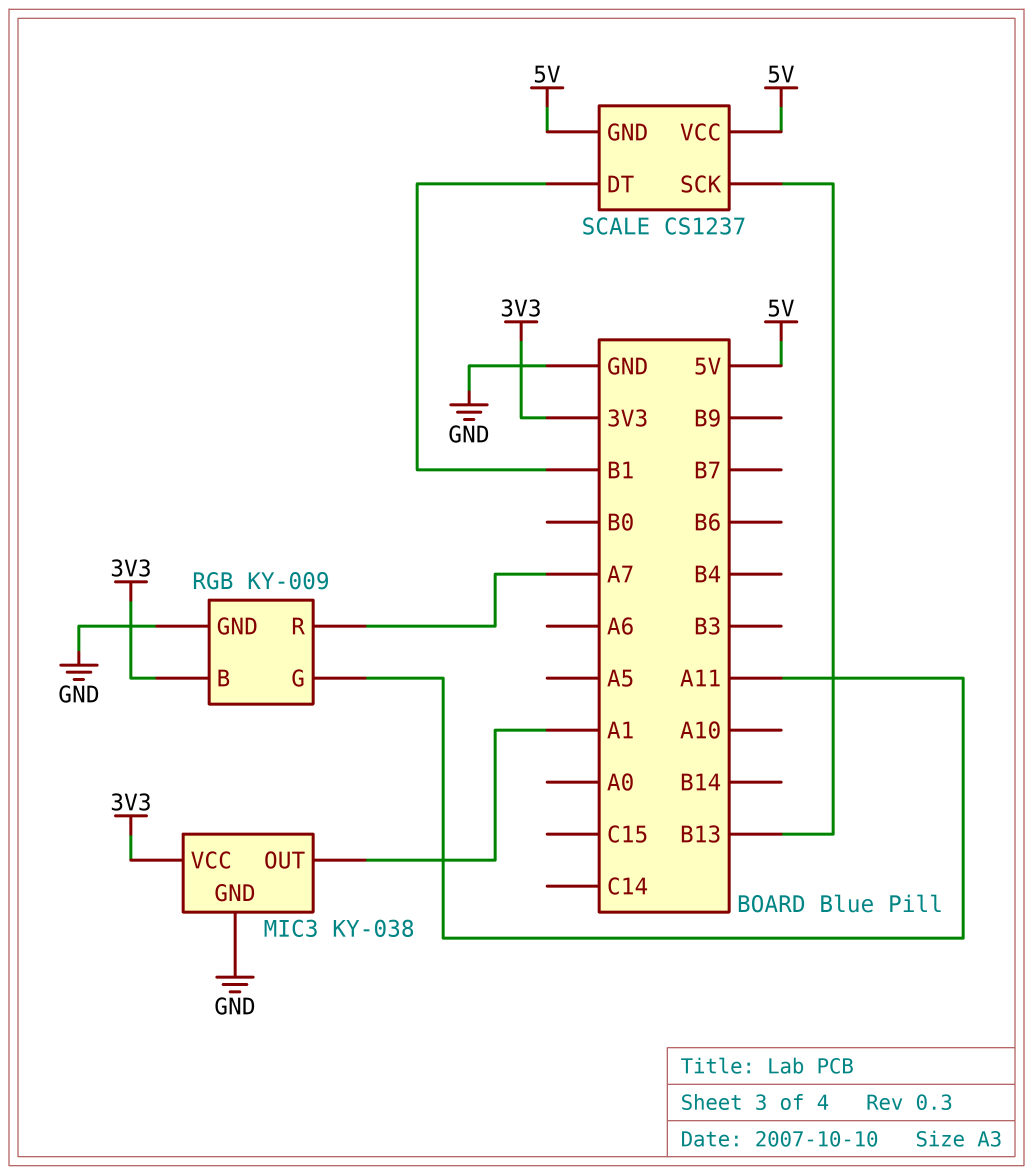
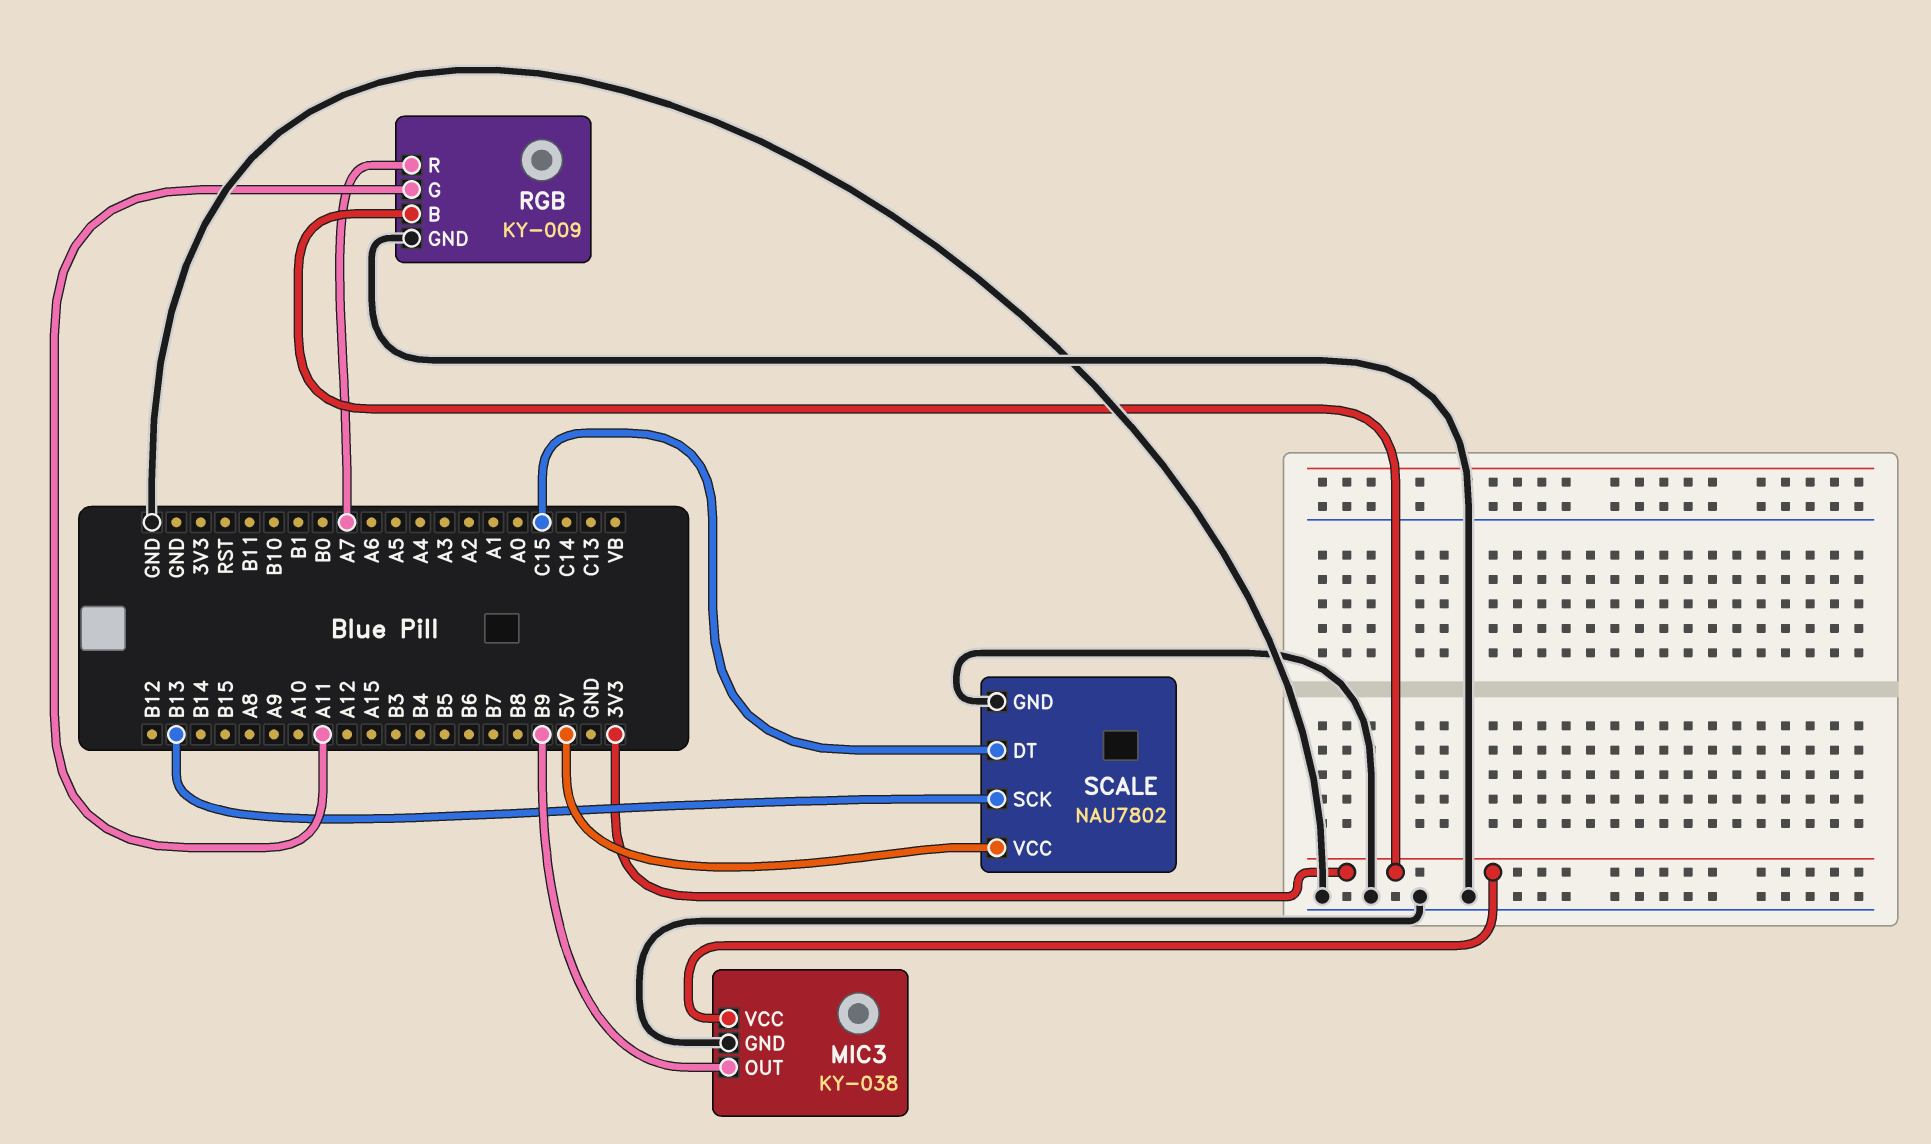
MIC3 pin OUT: A1 -> B9
SCALE: CS1237 -> NAU7802
SCALE pin DT: B1 -> C15
SCALE pin GND: 5V -> GND

